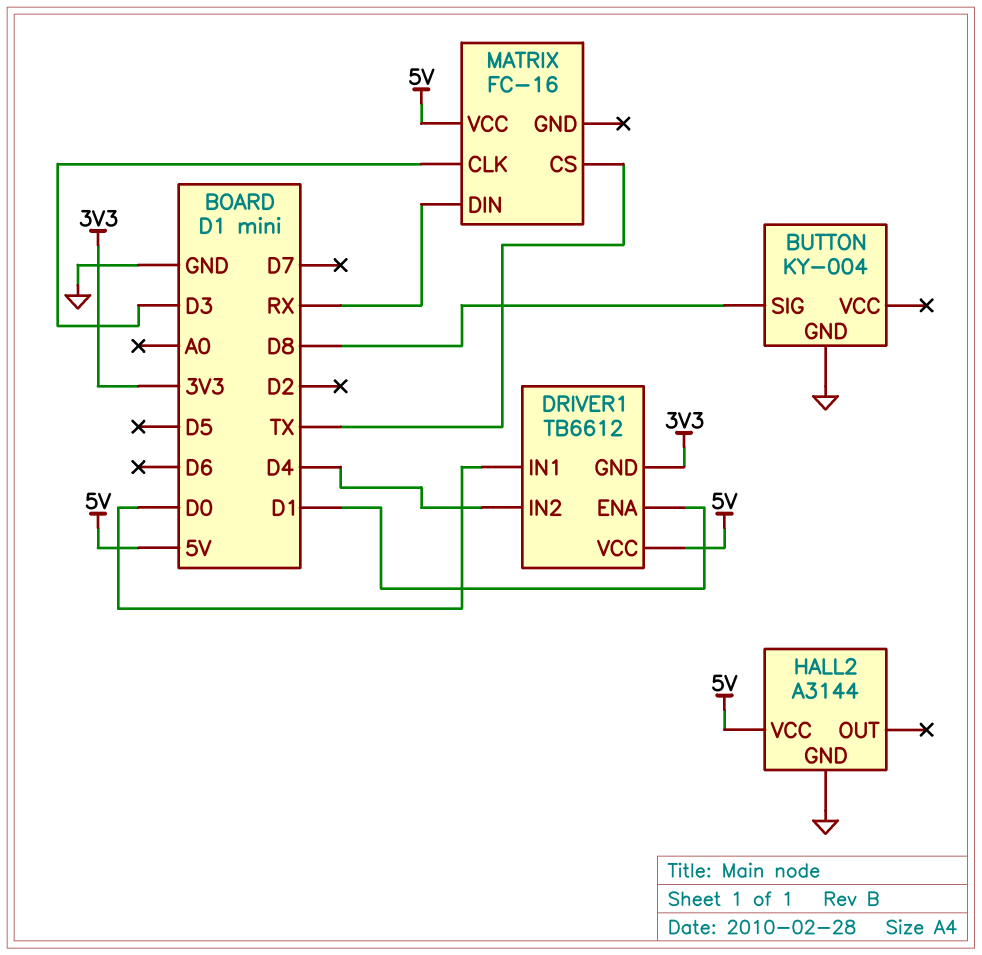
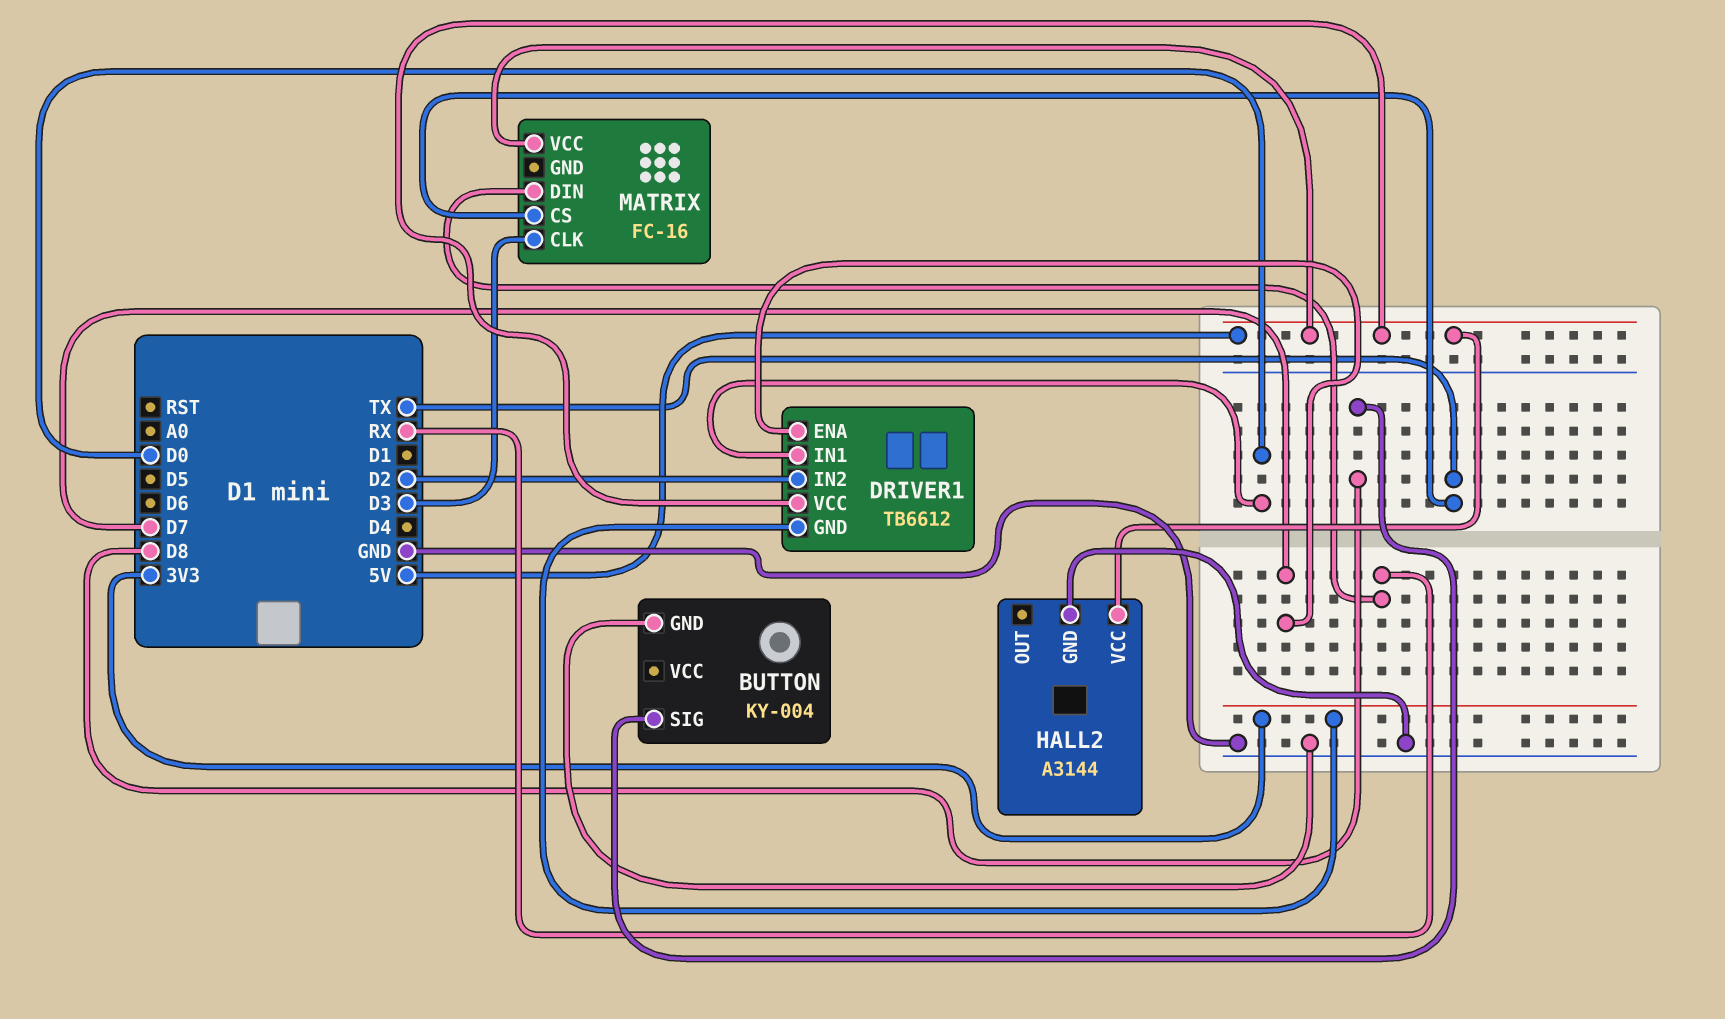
DRIVER1 pin ENA: D1 -> D7
DRIVER1 pin IN2: D4 -> D2

